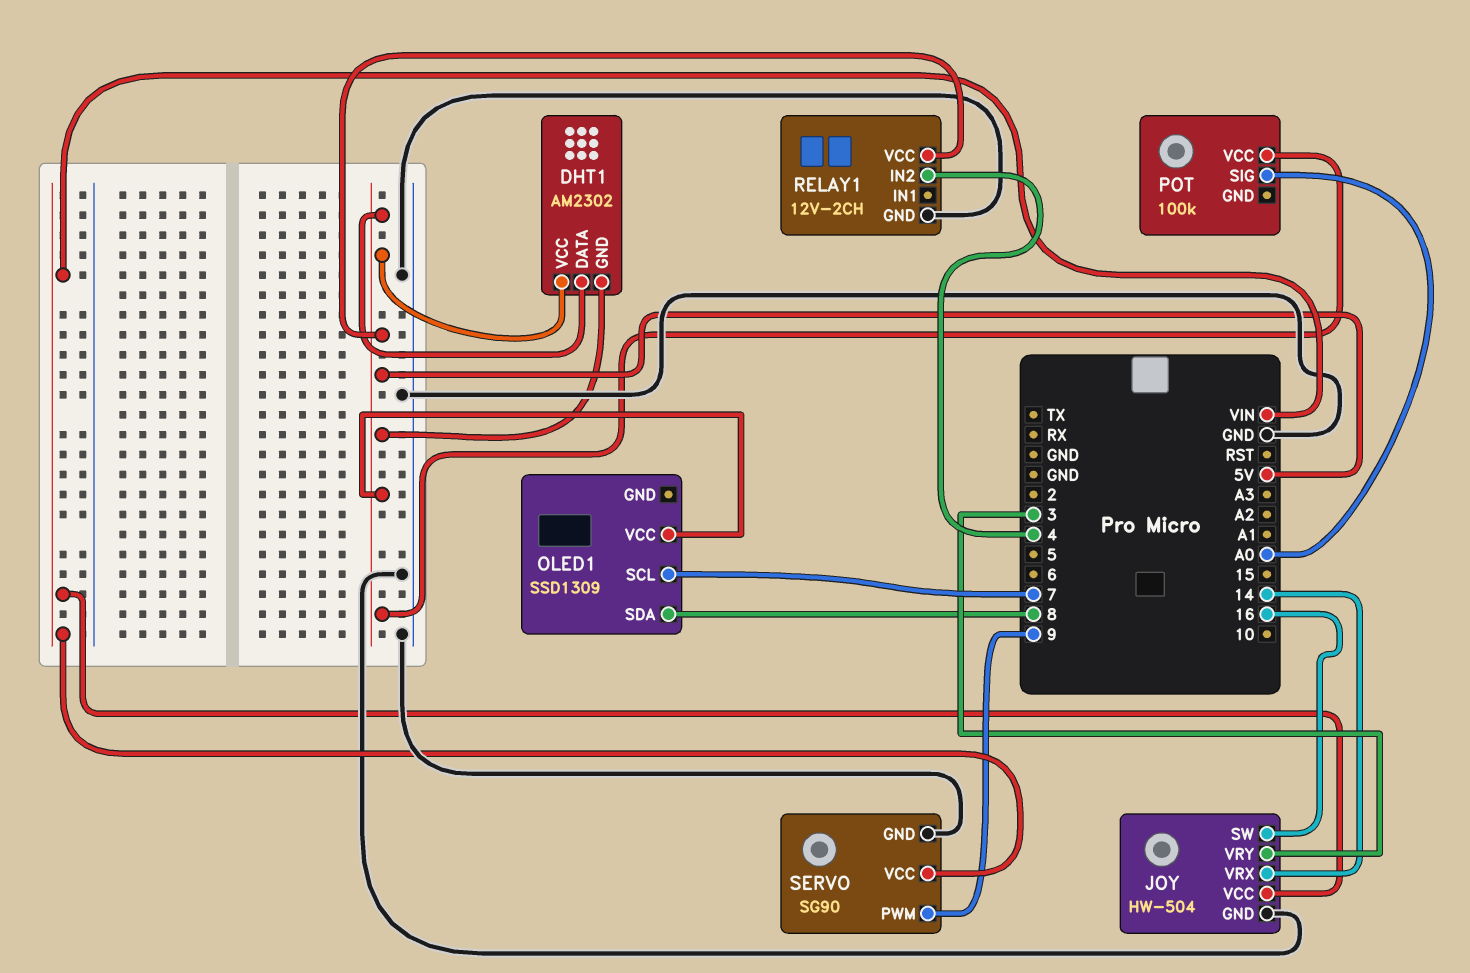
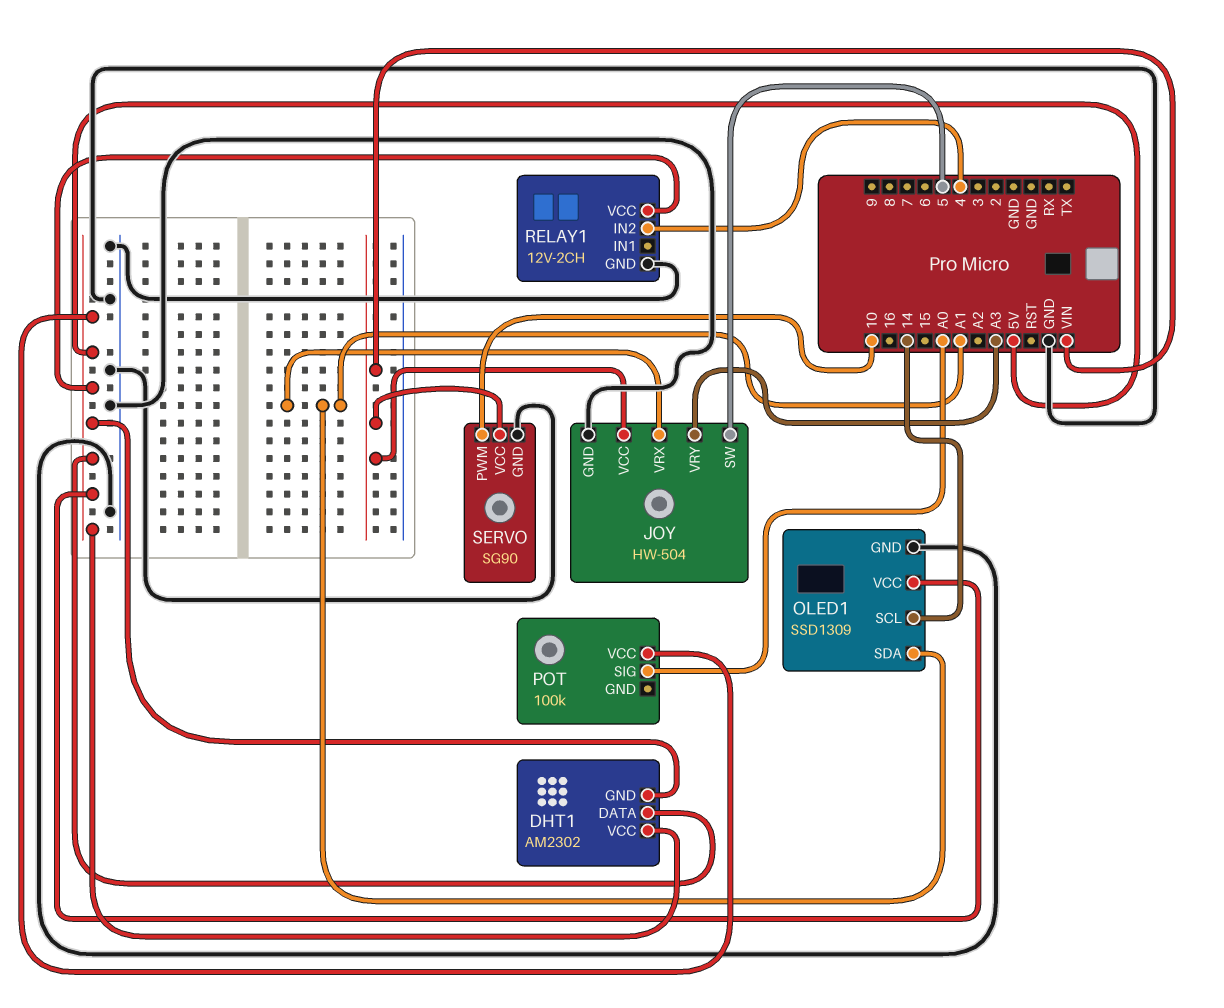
JOY pin SW: 16 -> 5
JOY pin VRX: 14 -> A1
JOY pin VRY: 3 -> A3
OLED1 pin GND: none -> GND
OLED1 pin SCL: 7 -> 14
OLED1 pin SDA: 8 -> A1
SERVO pin PWM: 9 -> 10

